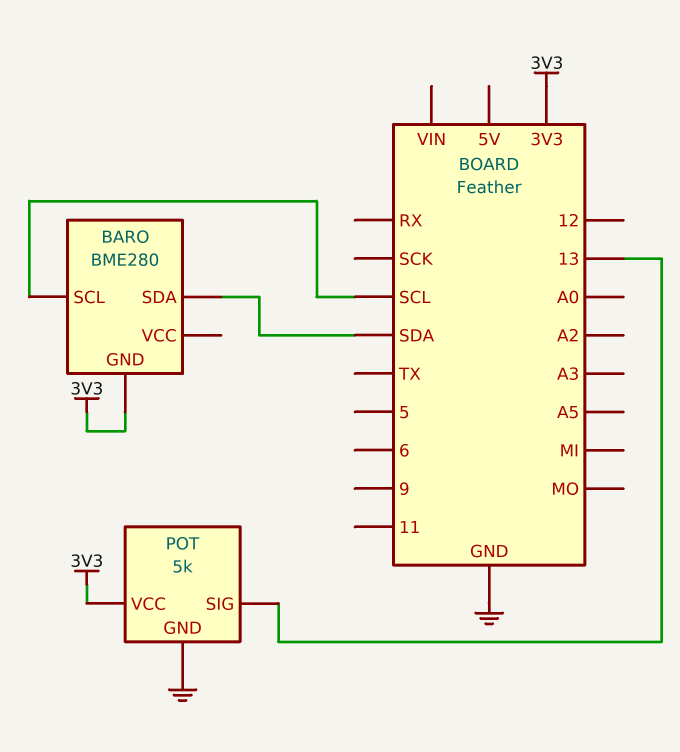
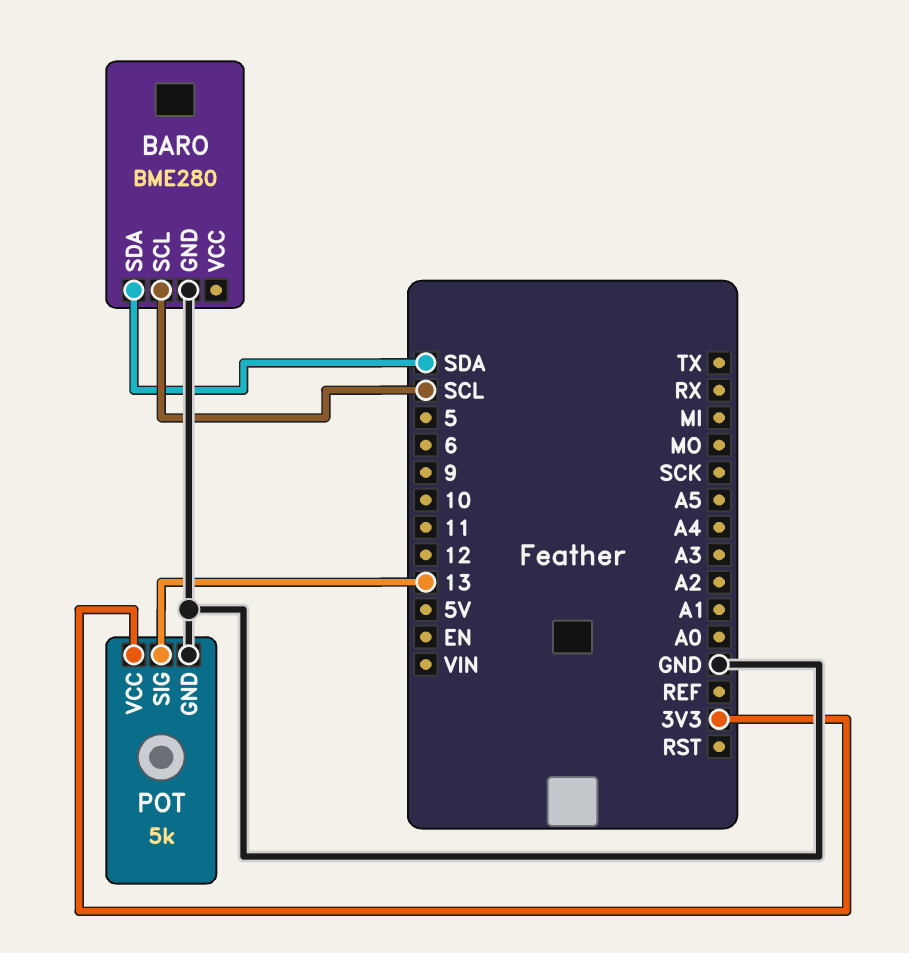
BARO pin GND: 3V3 -> GND

